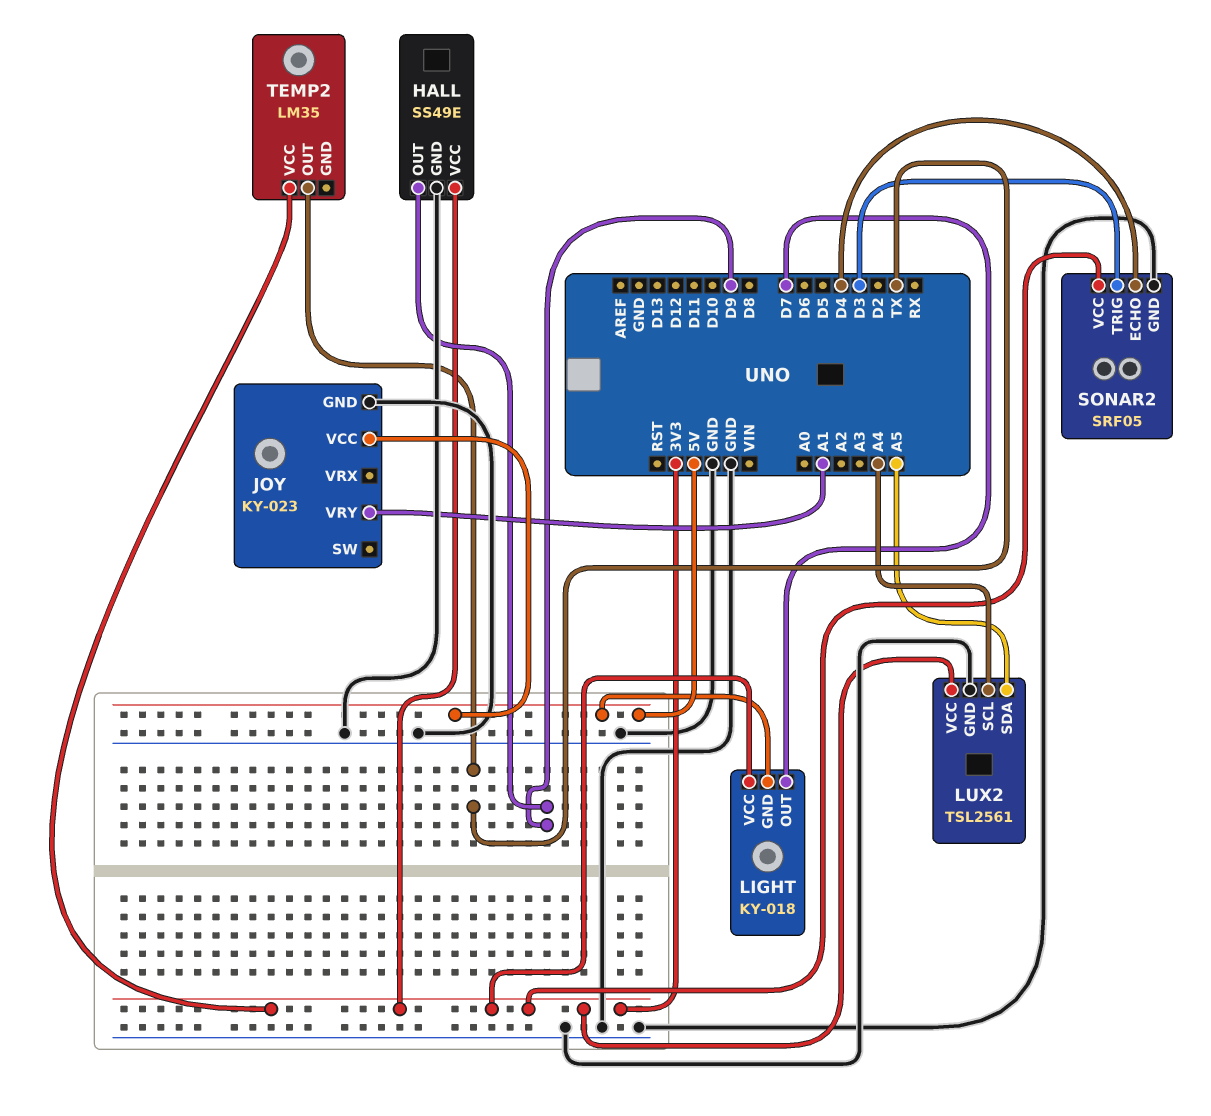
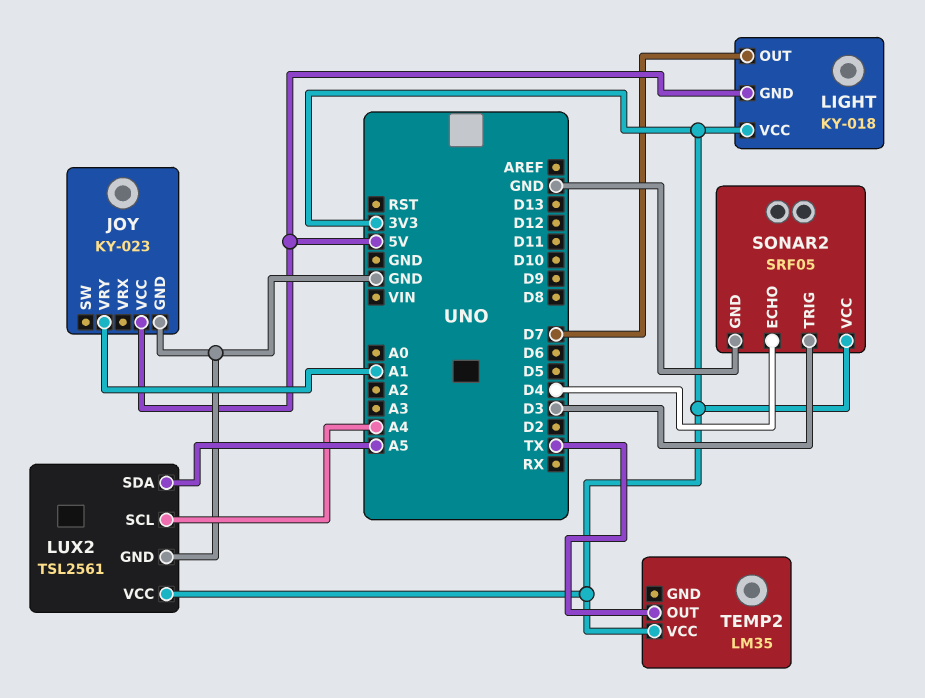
HALL: SS49E -> none
HALL pin GND: GND -> none
HALL pin OUT: D9 -> none
HALL pin VCC: 3V3 -> none

